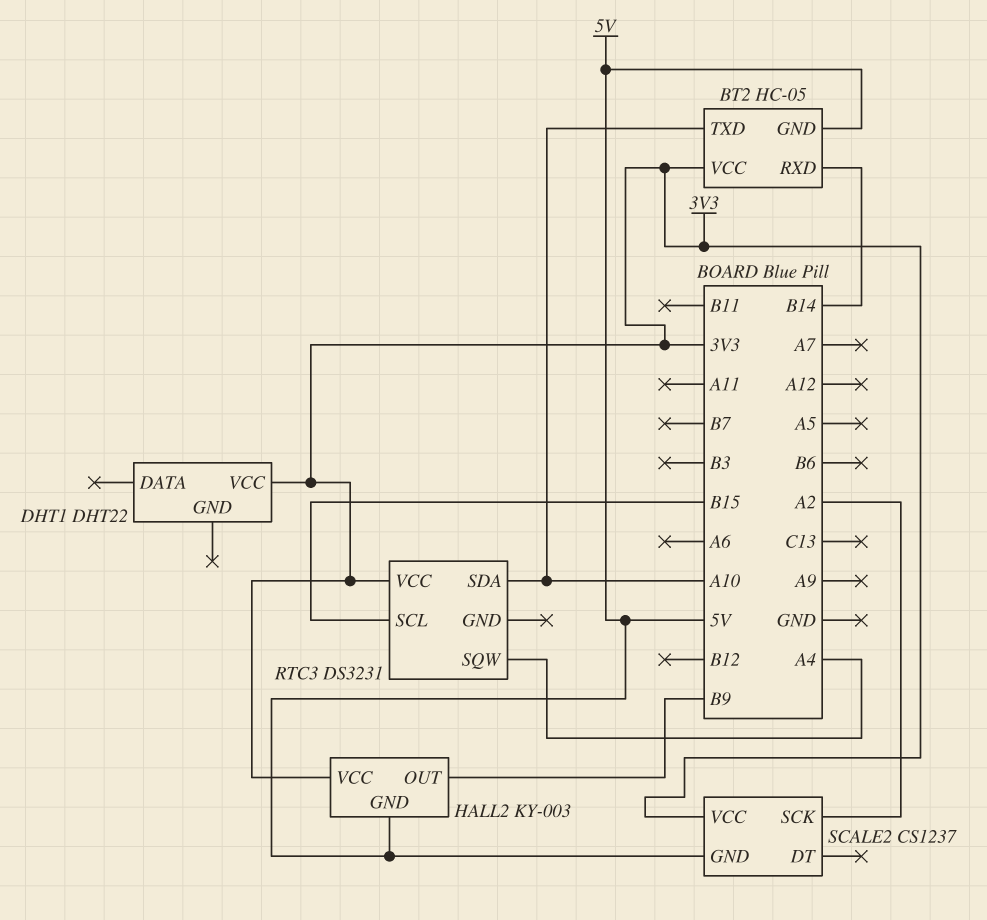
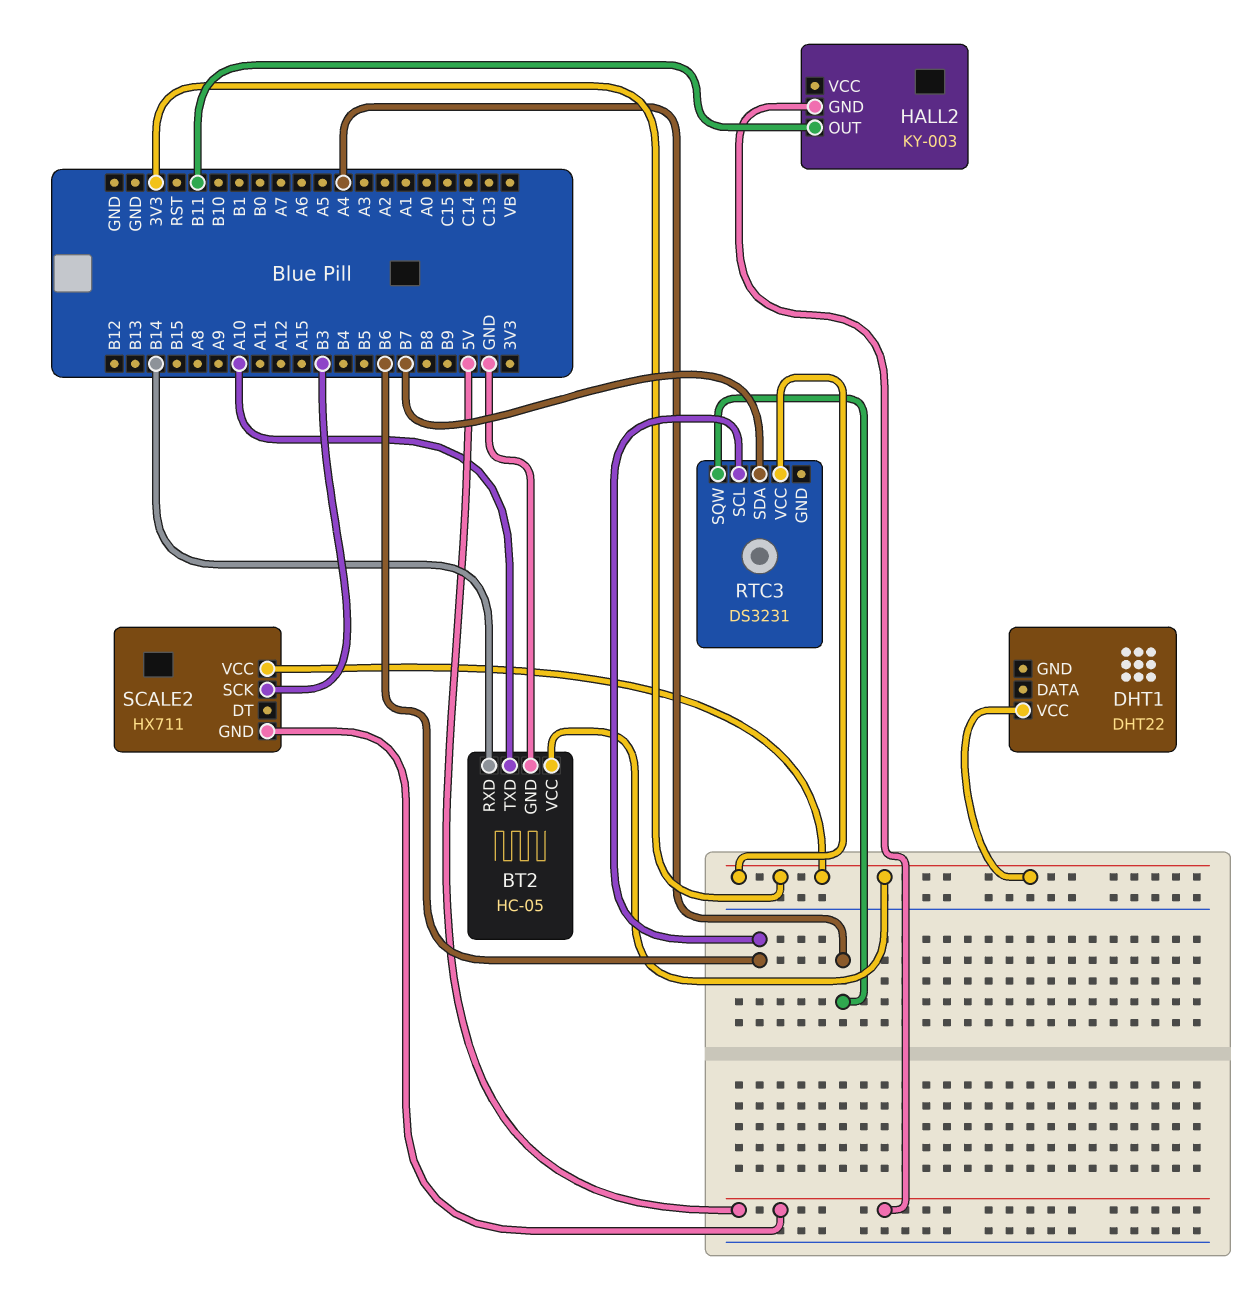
BT2 pin GND: 5V -> GND
HALL2 pin OUT: B9 -> B11
HALL2 pin VCC: 3V3 -> none
RTC3 pin SCL: B15 -> B6
RTC3 pin SDA: A10 -> B7
SCALE2: CS1237 -> HX711
SCALE2 pin SCK: A2 -> B3

